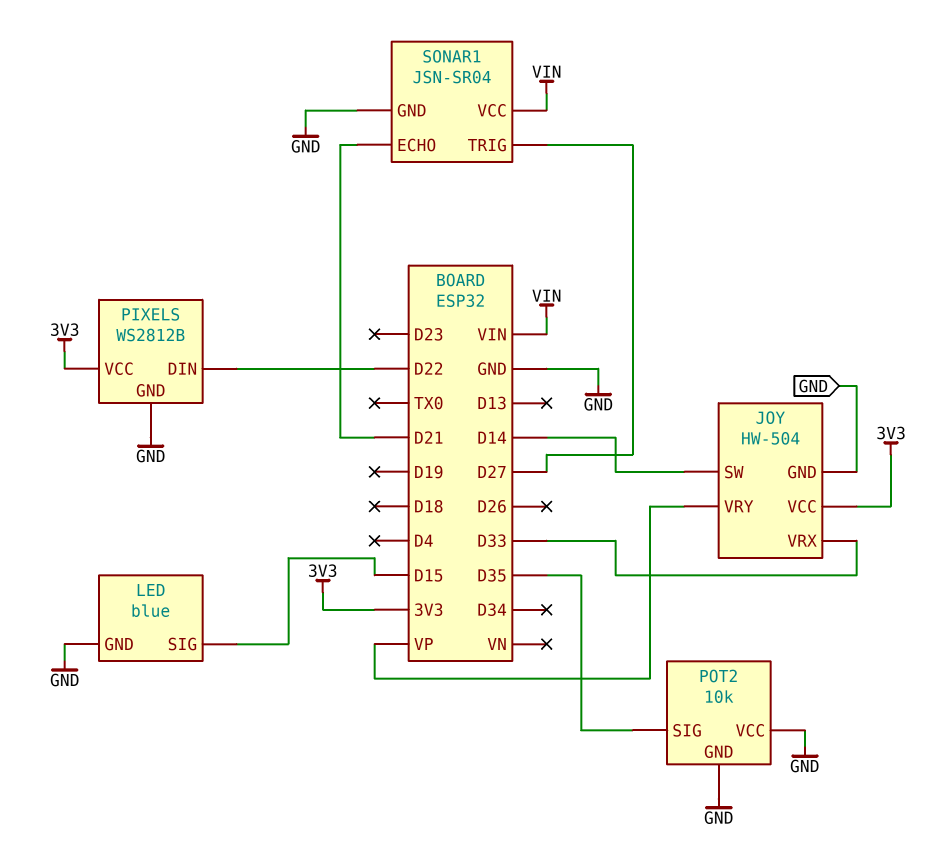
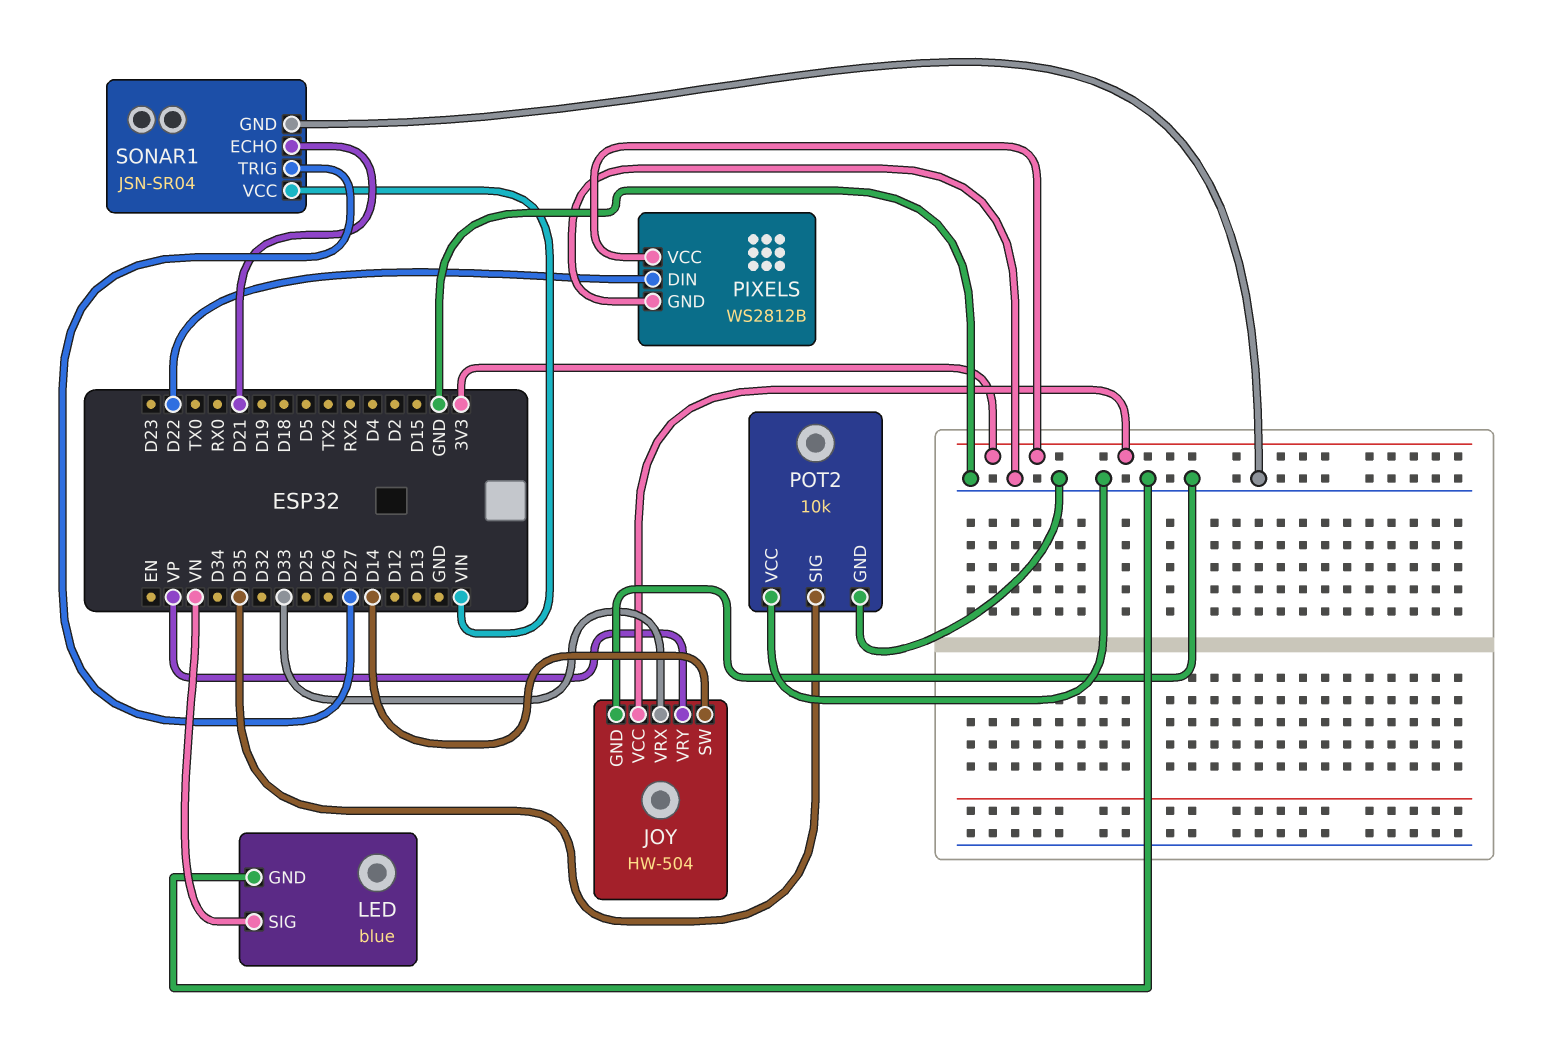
LED pin SIG: D15 -> VN

